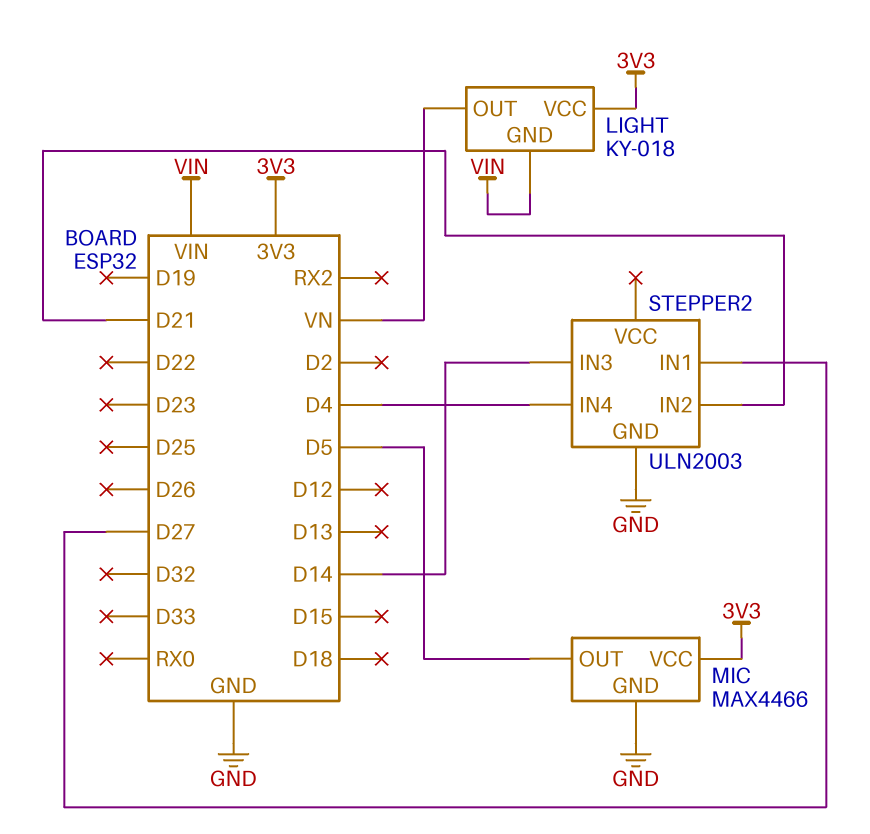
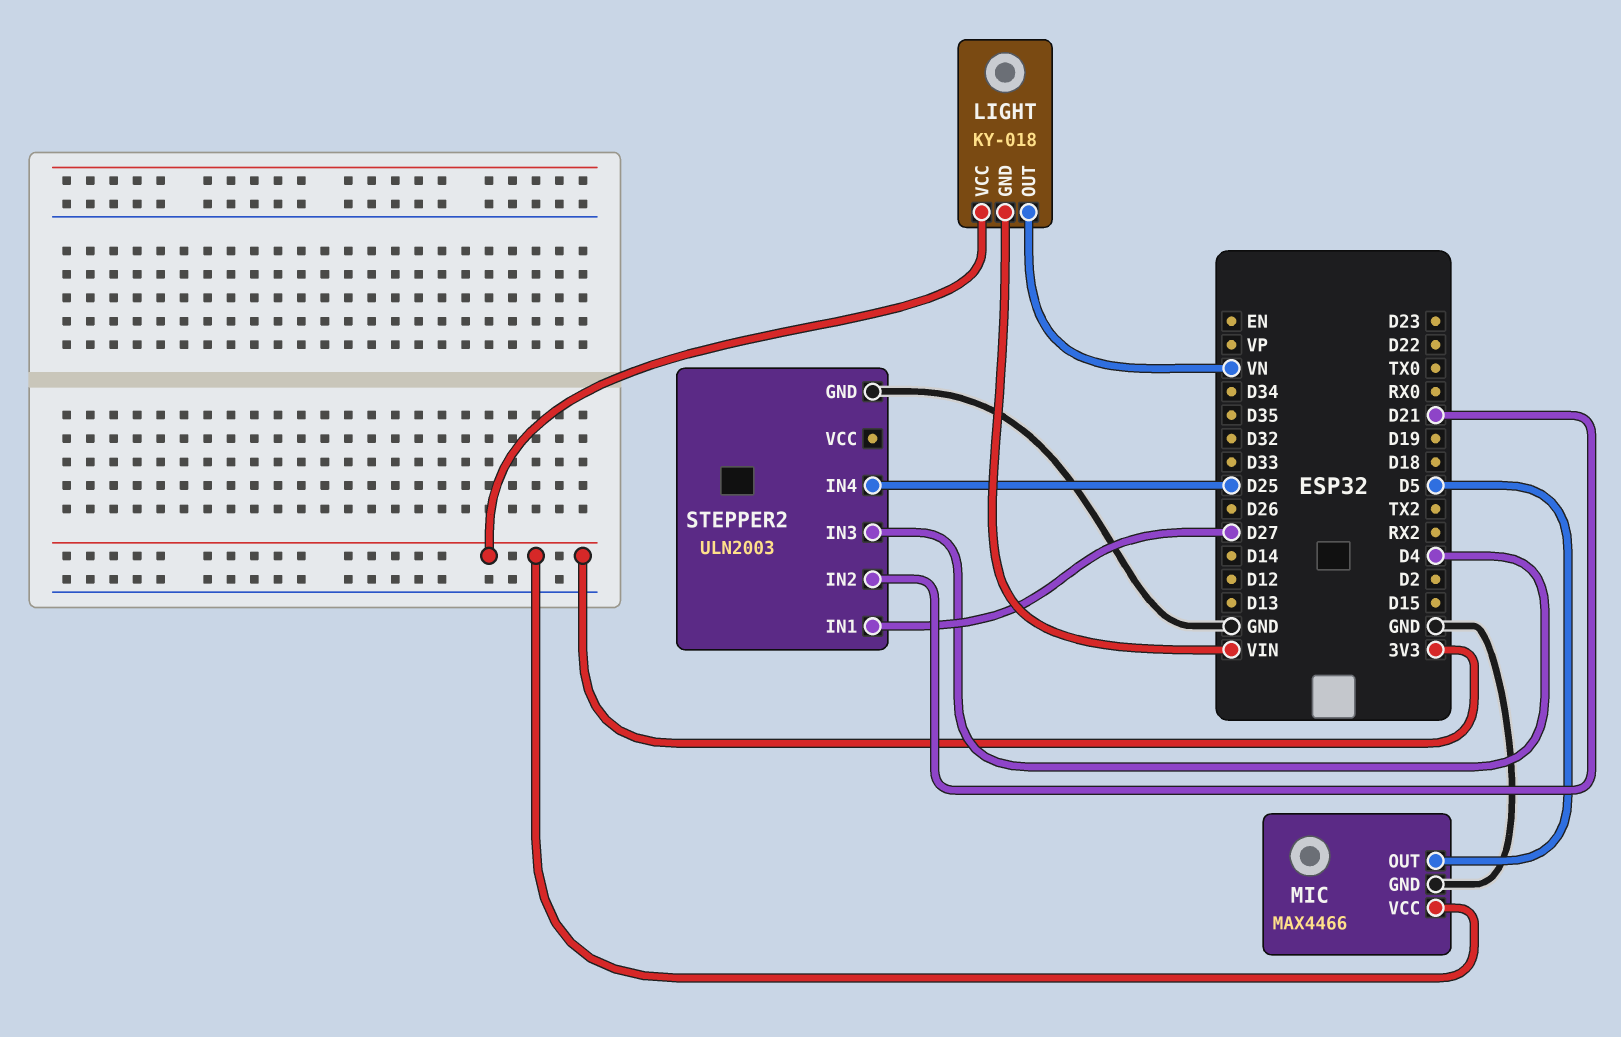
STEPPER2 pin IN3: D14 -> D4
STEPPER2 pin IN4: D4 -> D25

